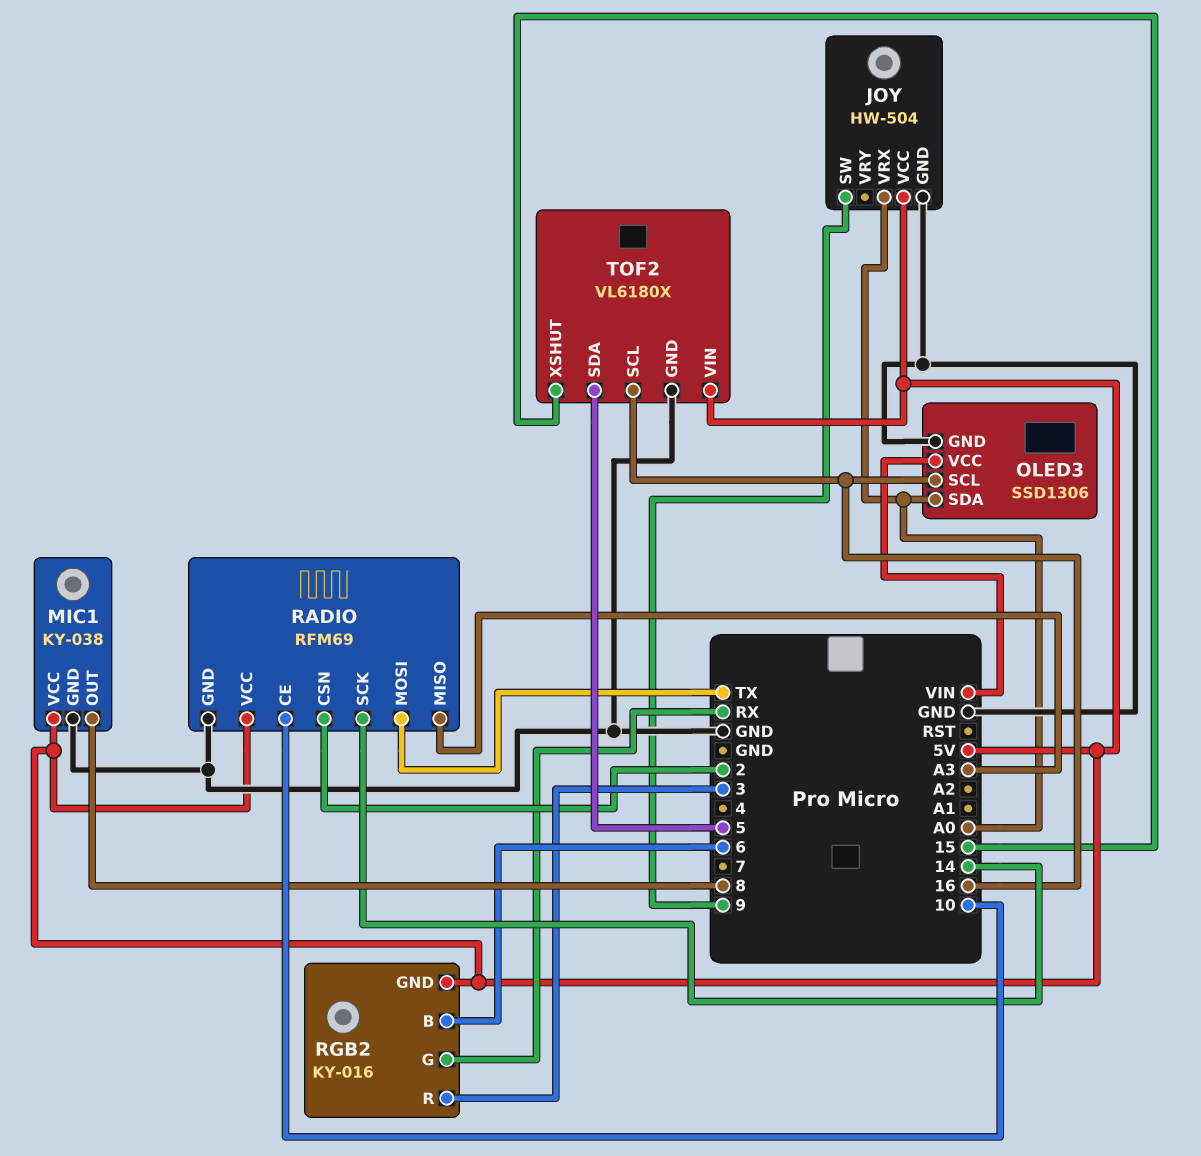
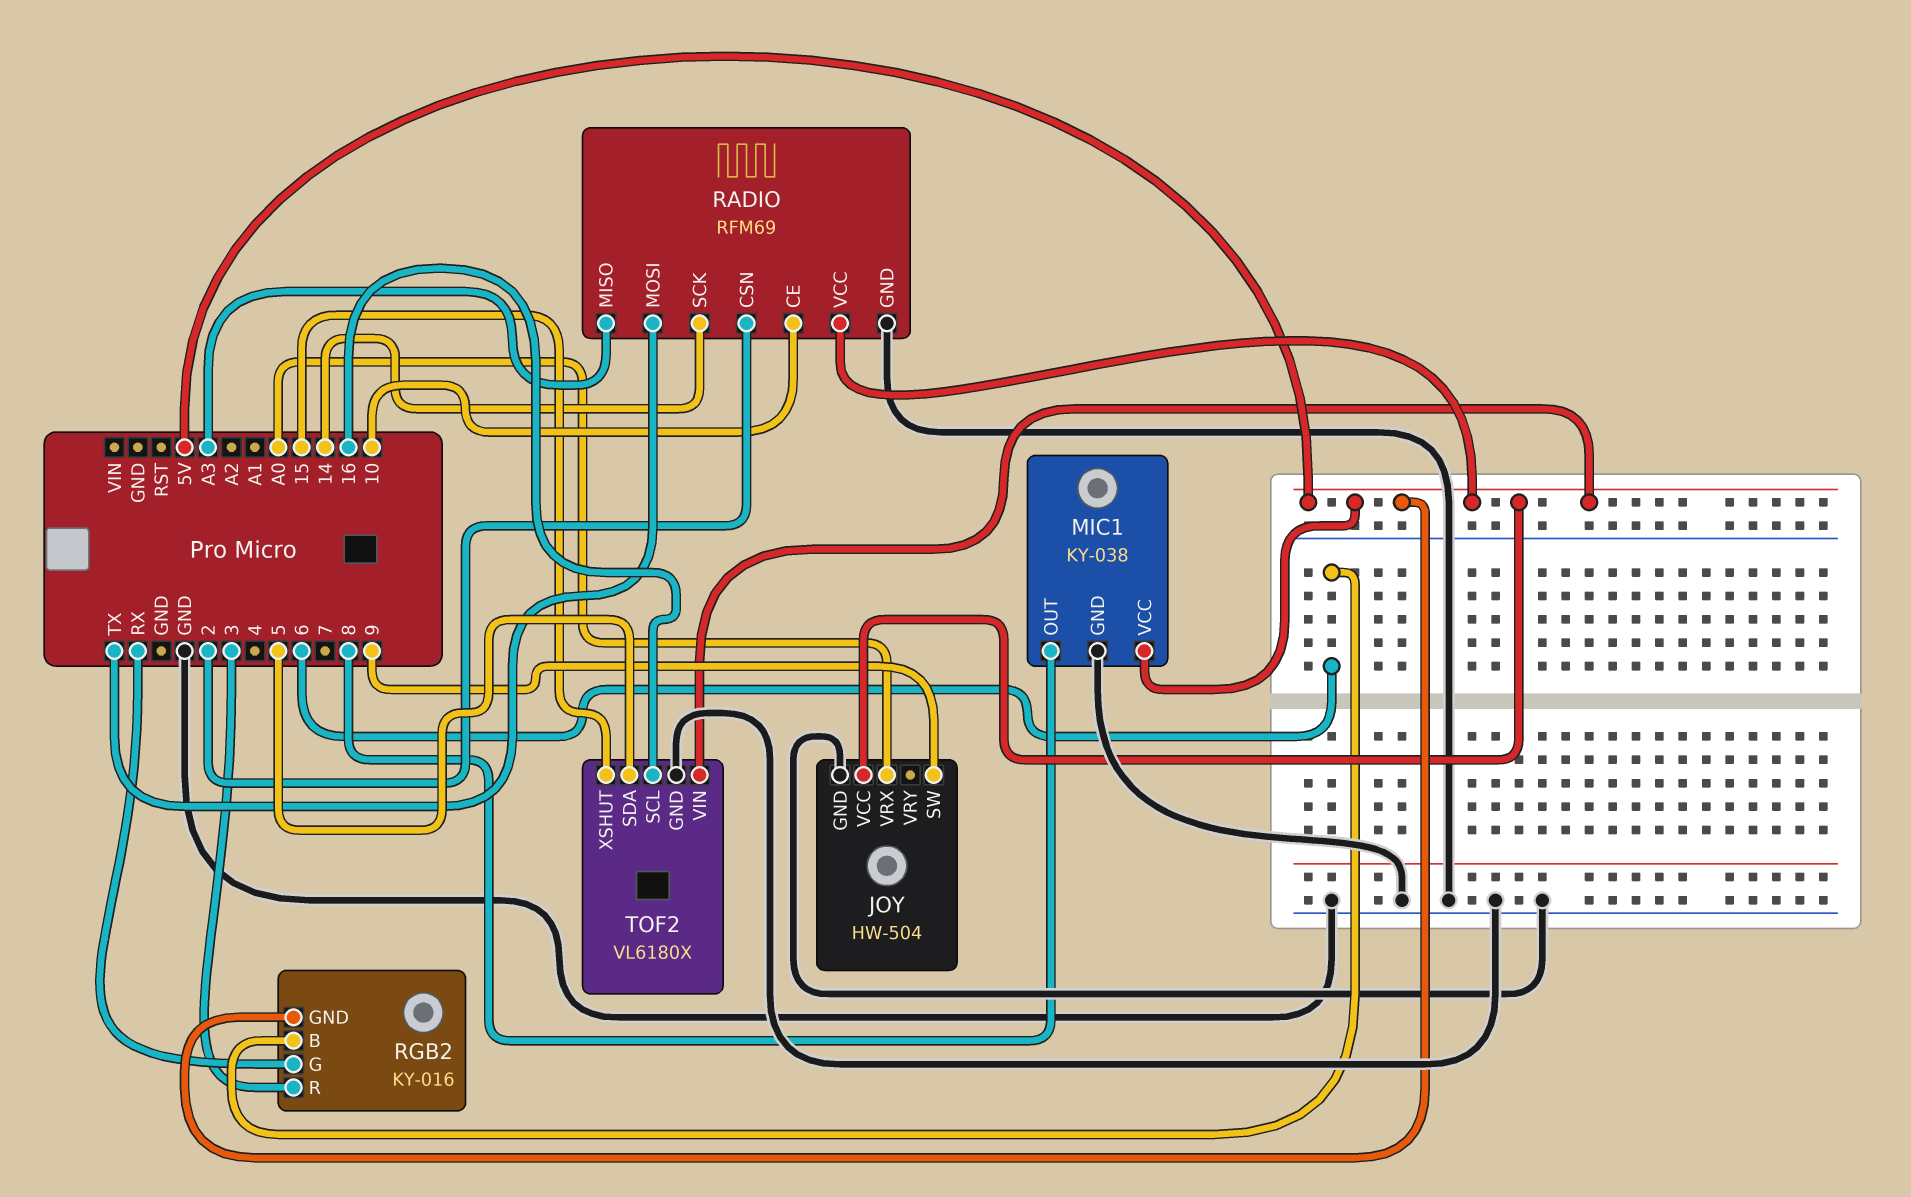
OLED3: SSD1306 -> none
OLED3 pin GND: GND -> none
OLED3 pin SCL: 16 -> none
OLED3 pin SDA: A0 -> none
OLED3 pin VCC: VIN -> none

